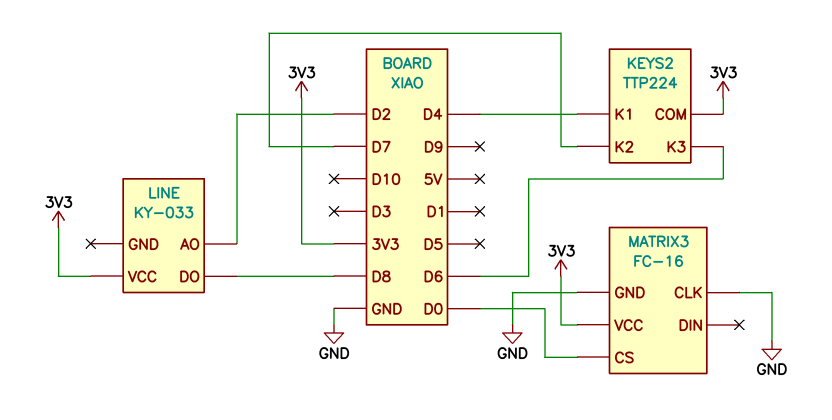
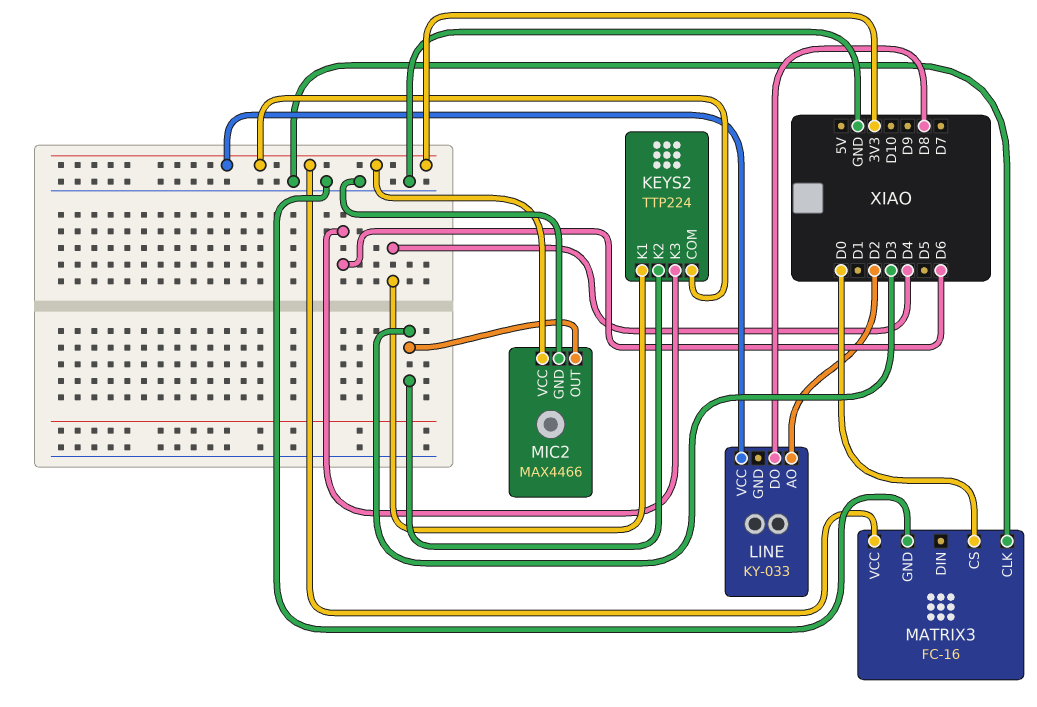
KEYS2 pin K2: D7 -> D3
MIC2: none -> MAX4466
MIC2 pin GND: none -> GND
MIC2 pin OUT: none -> D3
MIC2 pin VCC: none -> 3V3

